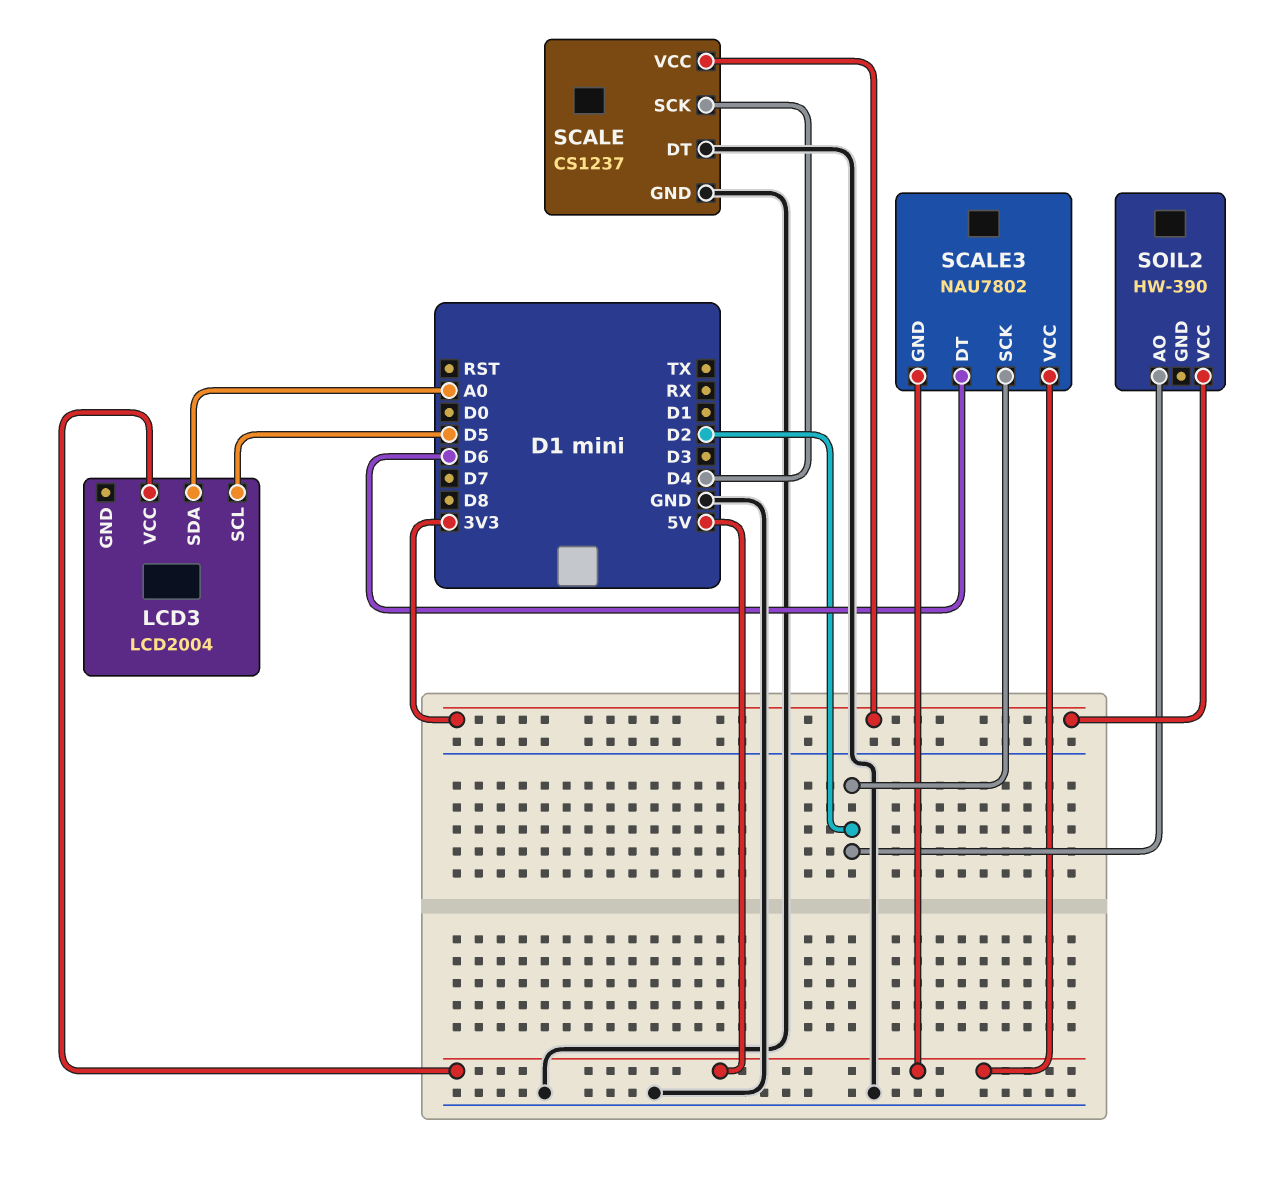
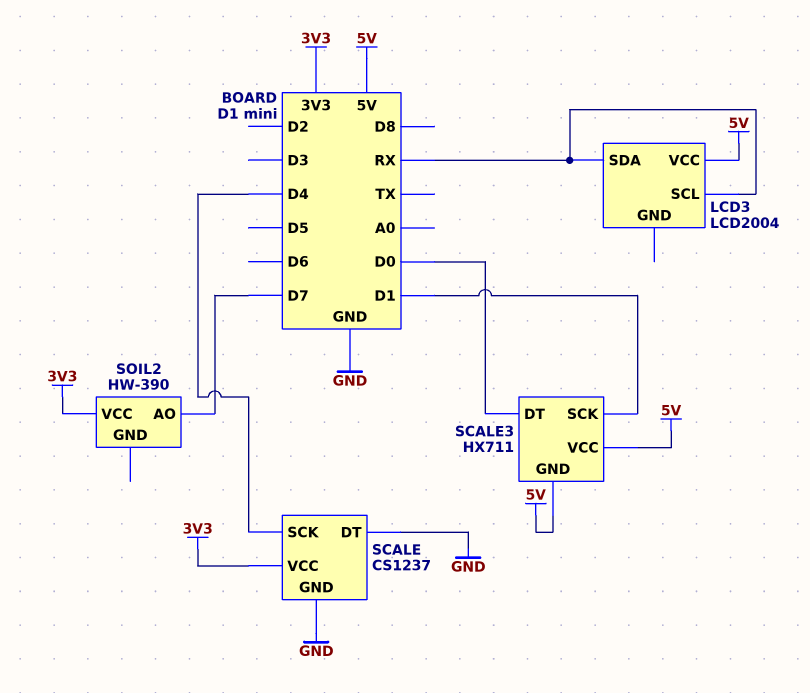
LCD3 pin SCL: D5 -> RX
LCD3 pin SDA: A0 -> RX
SCALE3: NAU7802 -> HX711
SCALE3 pin DT: D6 -> D0
SCALE3 pin SCK: D2 -> D1
SOIL2 pin AO: D2 -> D7

